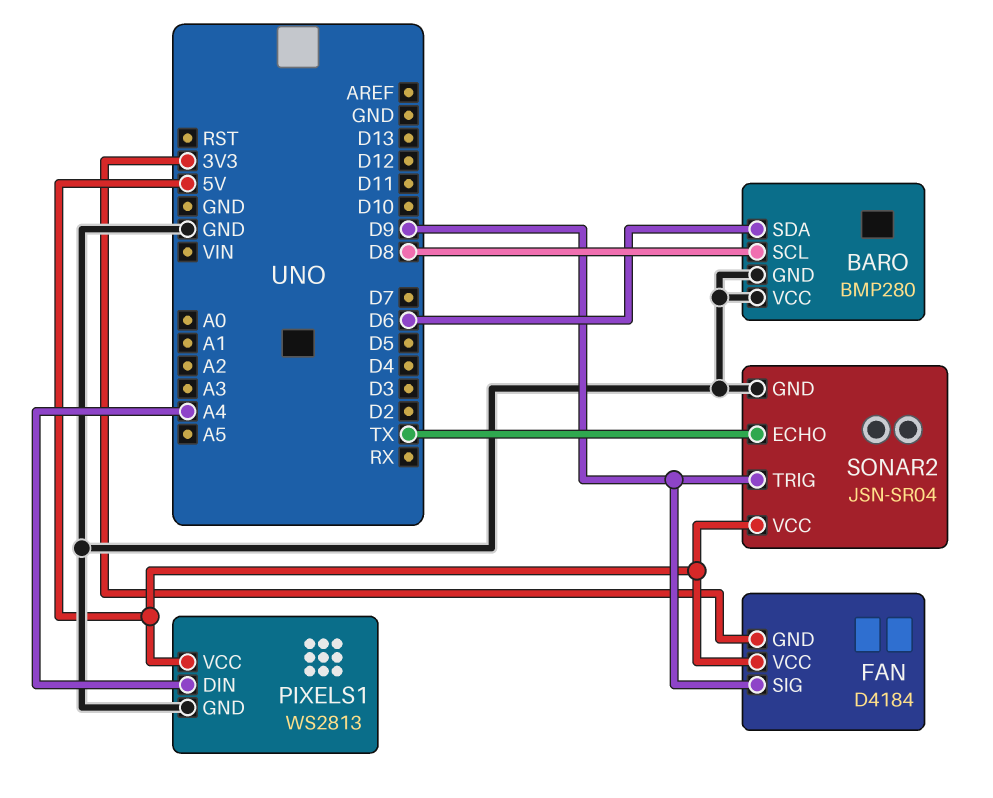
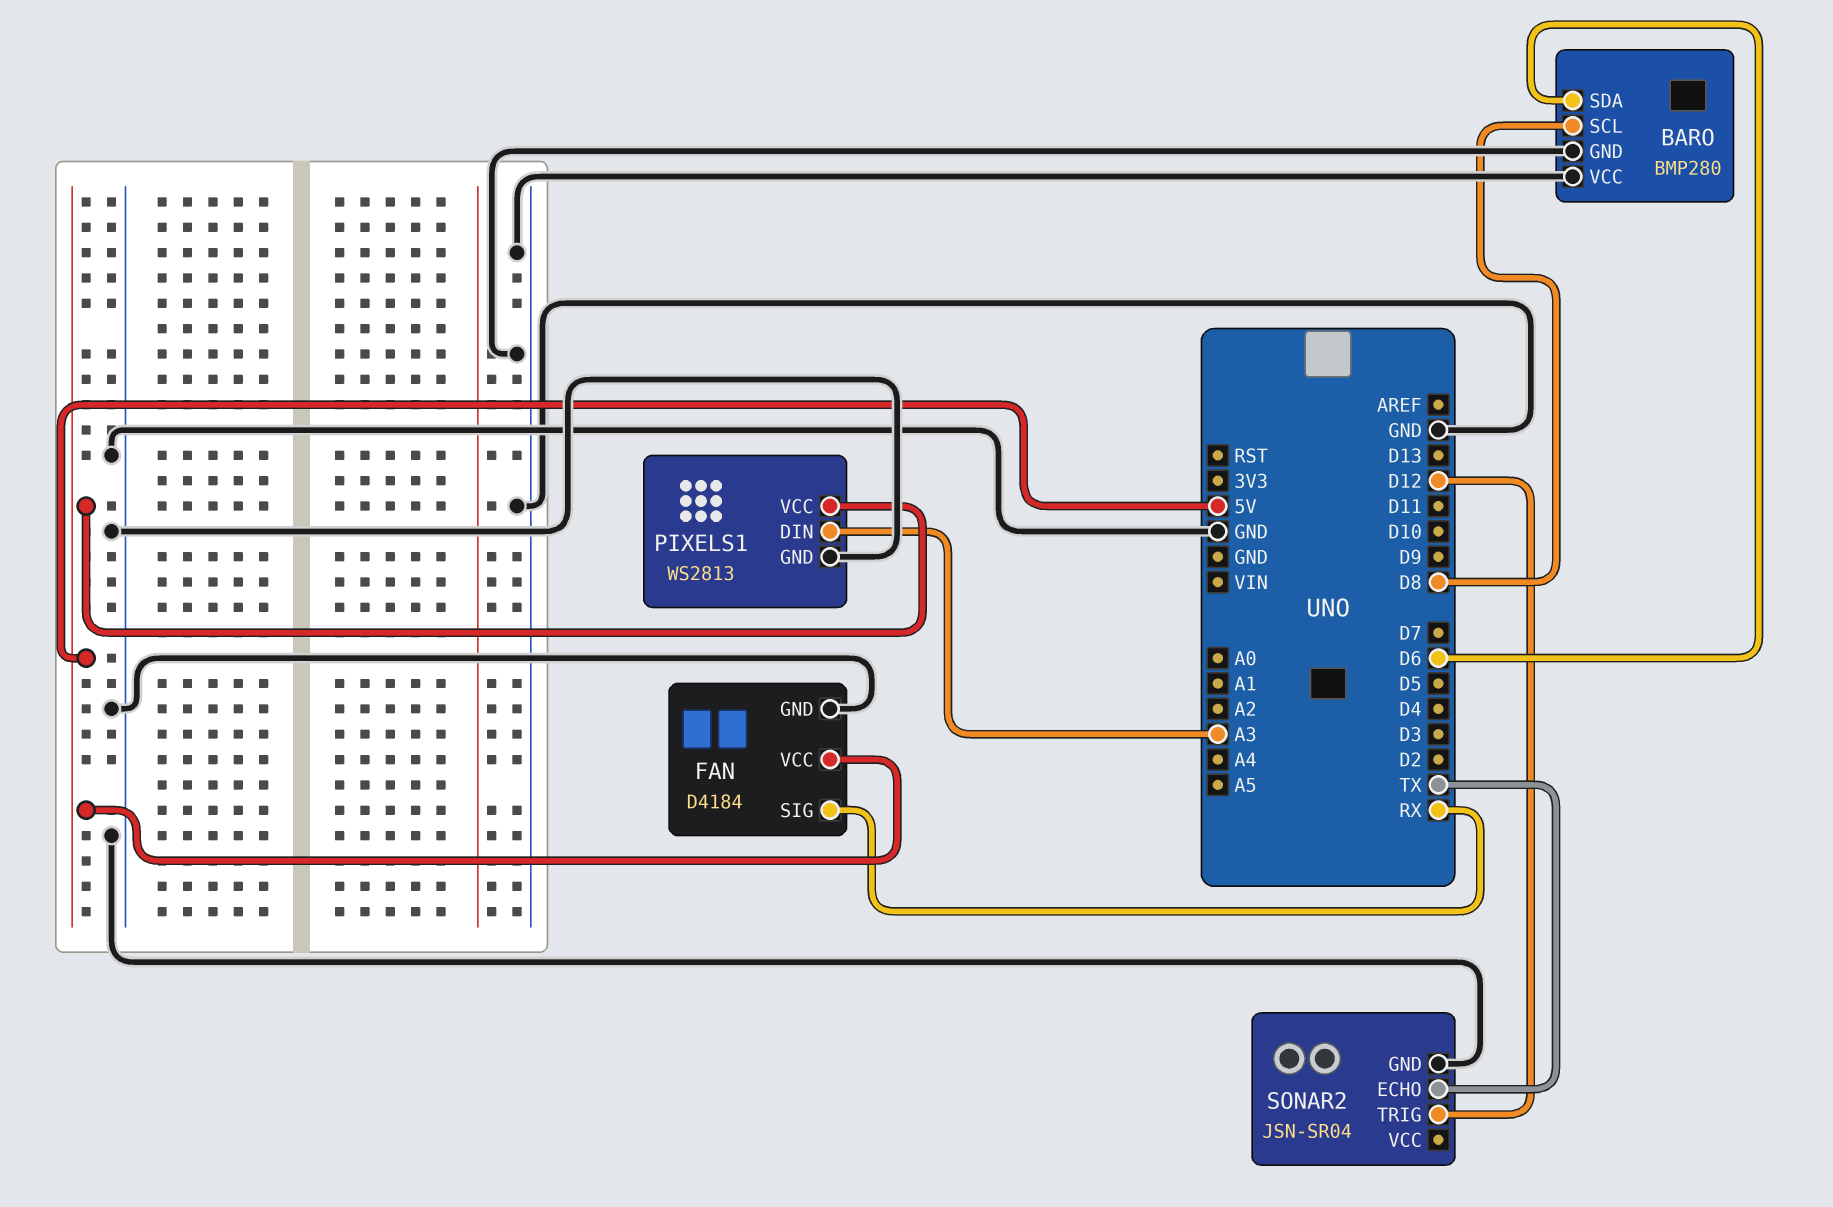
FAN pin GND: 3V3 -> GND
FAN pin SIG: D9 -> RX
PIXELS1 pin DIN: A4 -> A3
SONAR2 pin TRIG: D9 -> D12
SONAR2 pin VCC: 5V -> none

